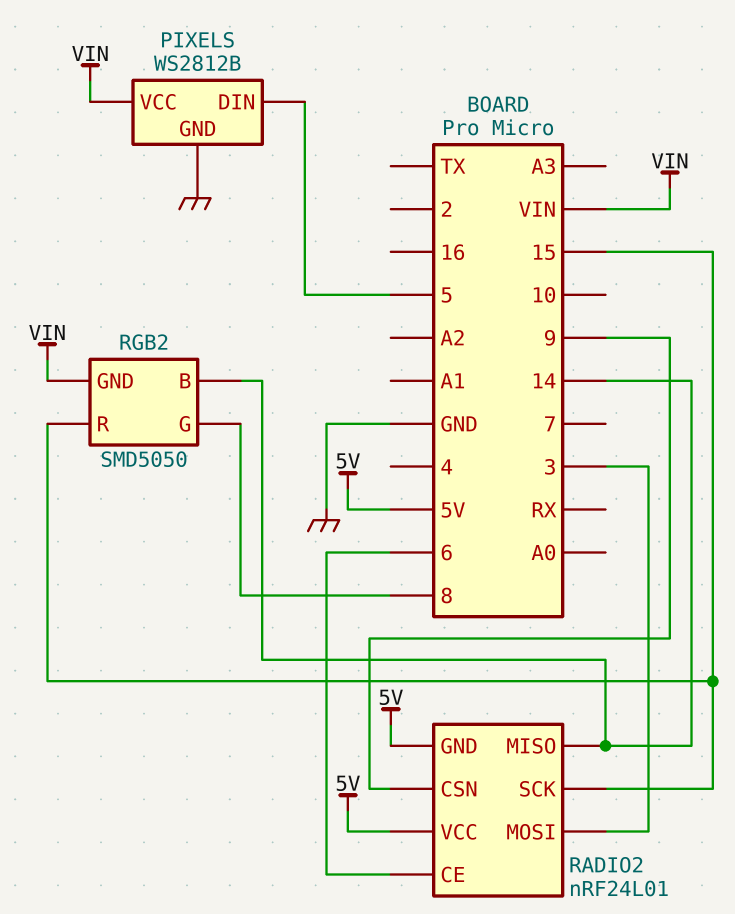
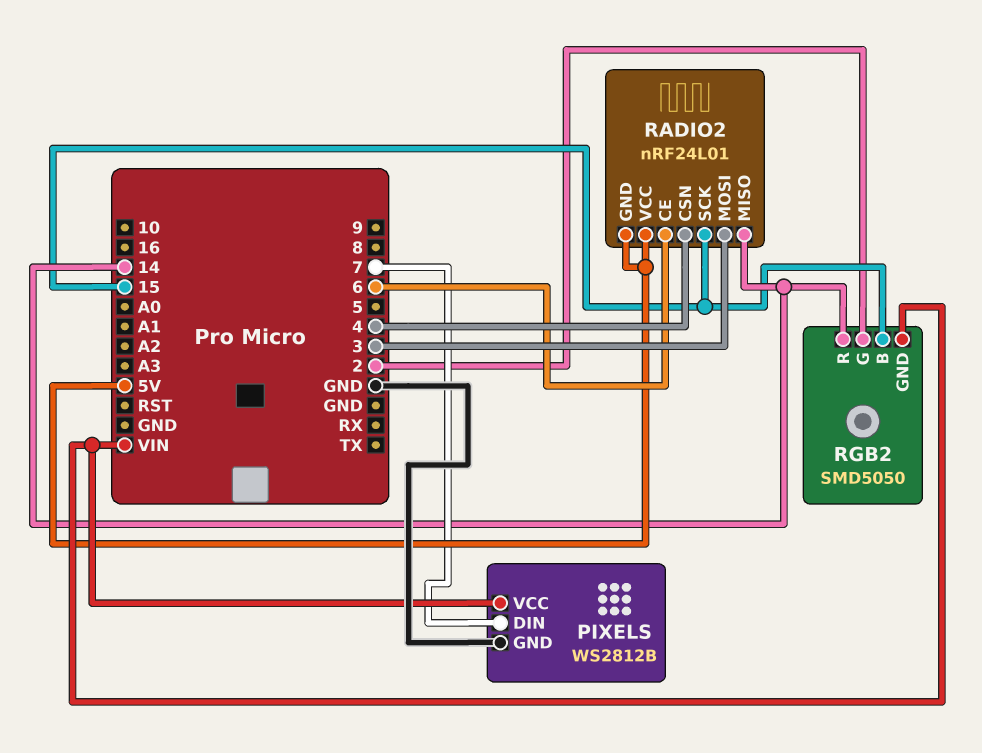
PIXELS pin DIN: 5 -> 7
RADIO2 pin CSN: 9 -> 4
RGB2 pin B: 14 -> 15
RGB2 pin G: 8 -> 2
RGB2 pin R: 15 -> 14

